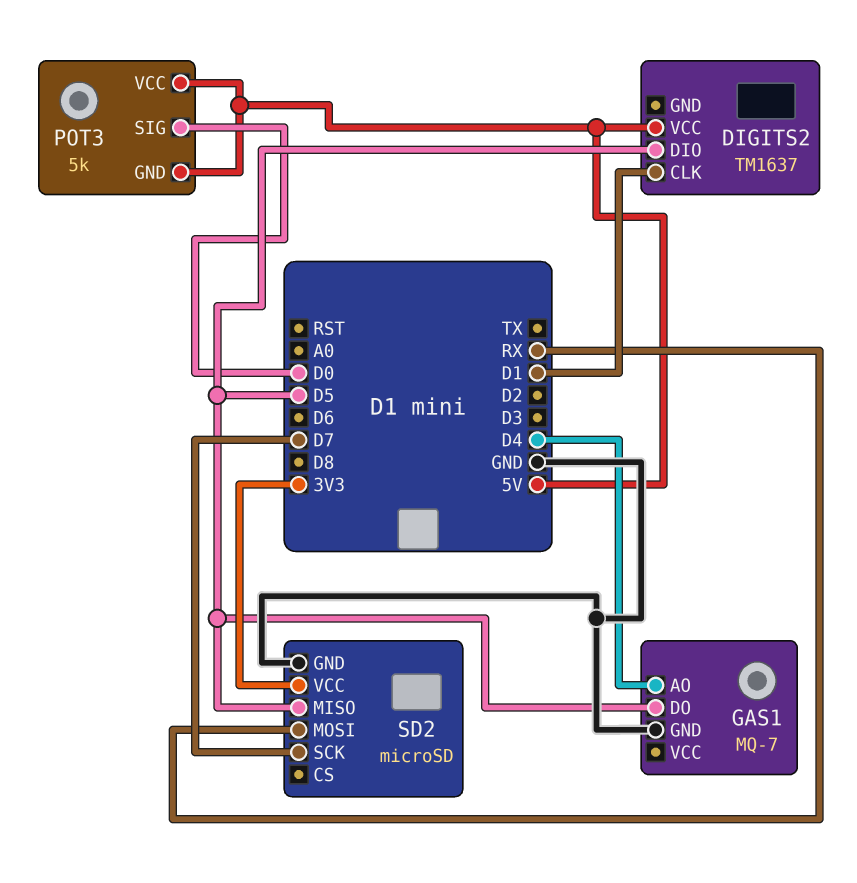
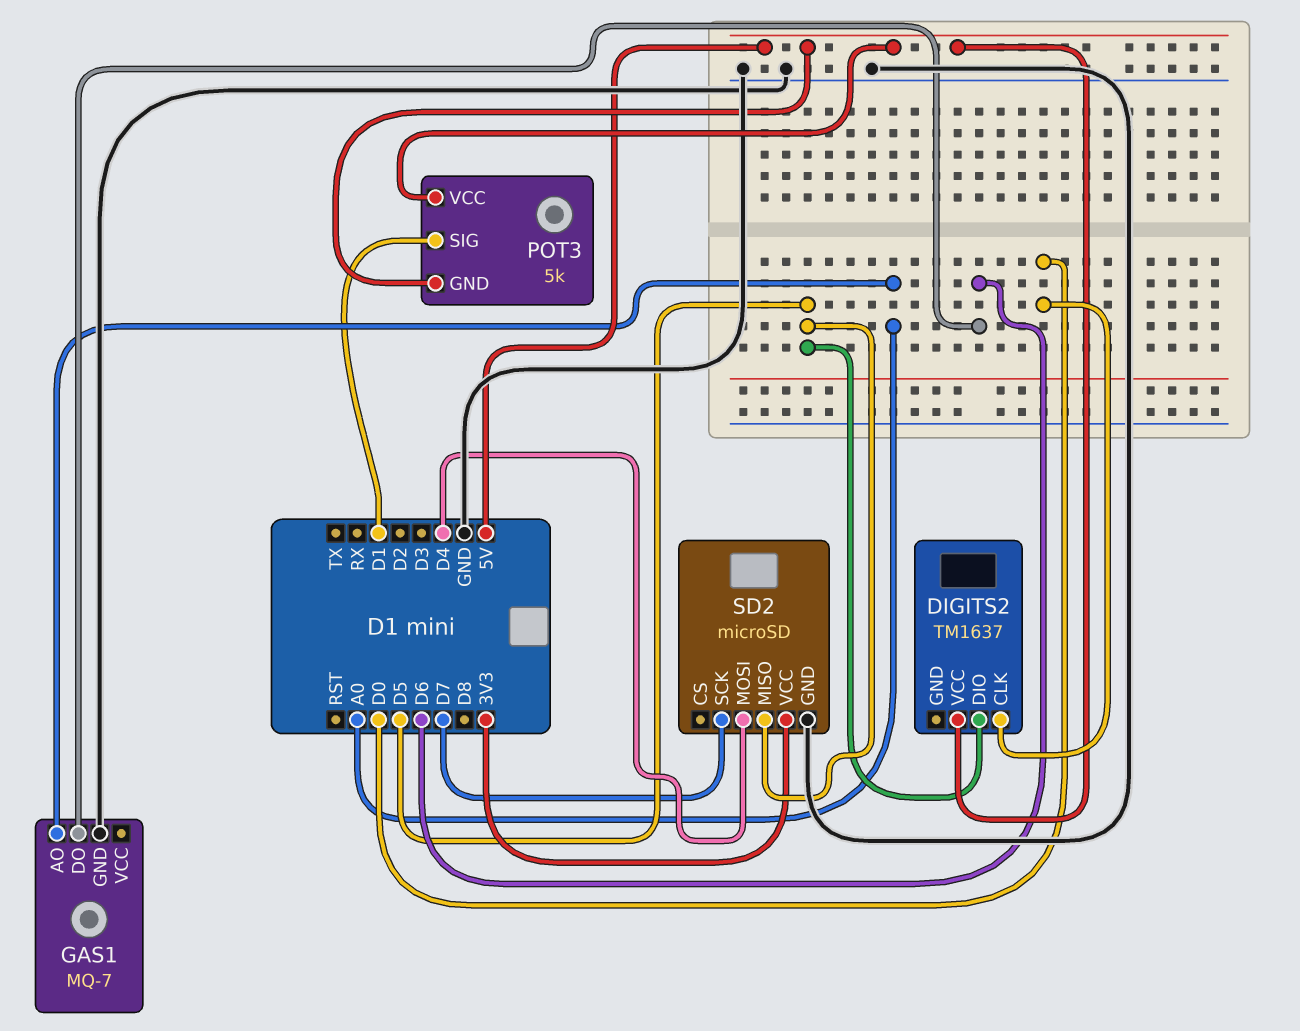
DIGITS2 pin CLK: D1 -> D0
GAS1 pin AO: D4 -> A0
GAS1 pin DO: D5 -> D6
POT3 pin SIG: D0 -> D1
SD2 pin MOSI: RX -> D4

